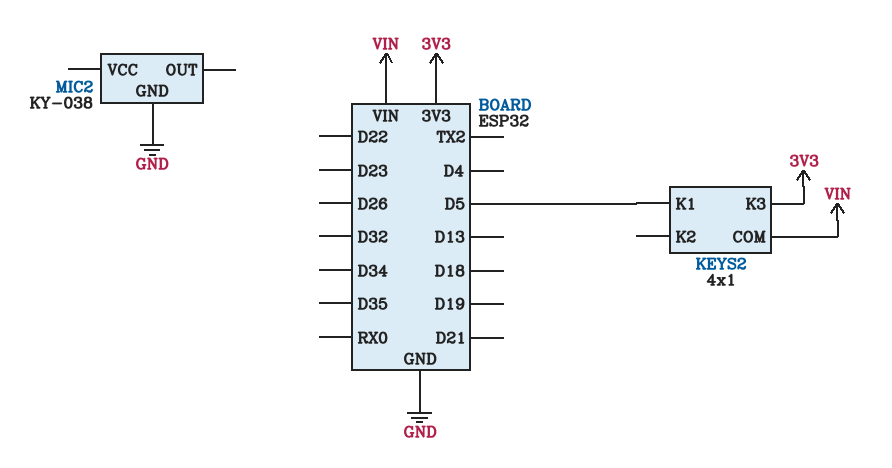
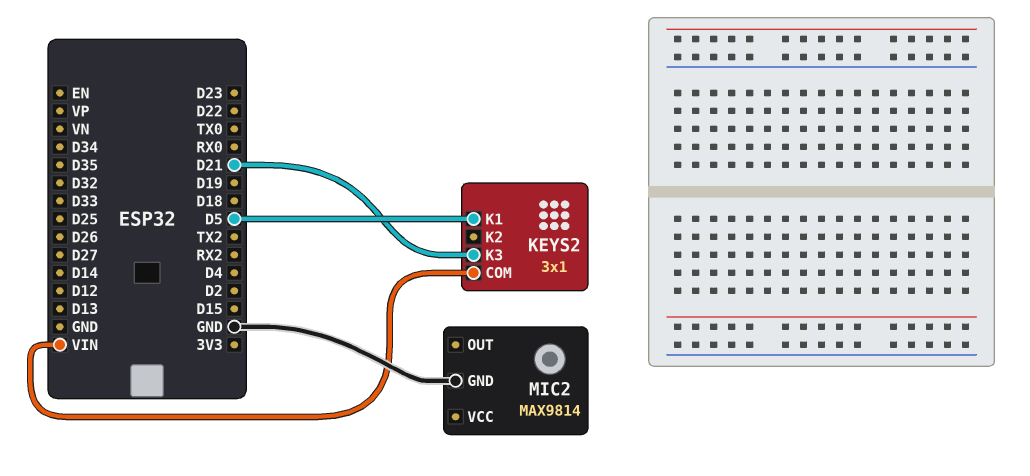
KEYS2: 4x1 -> 3x1
KEYS2 pin K3: 3V3 -> D21
MIC2: KY-038 -> MAX9814

